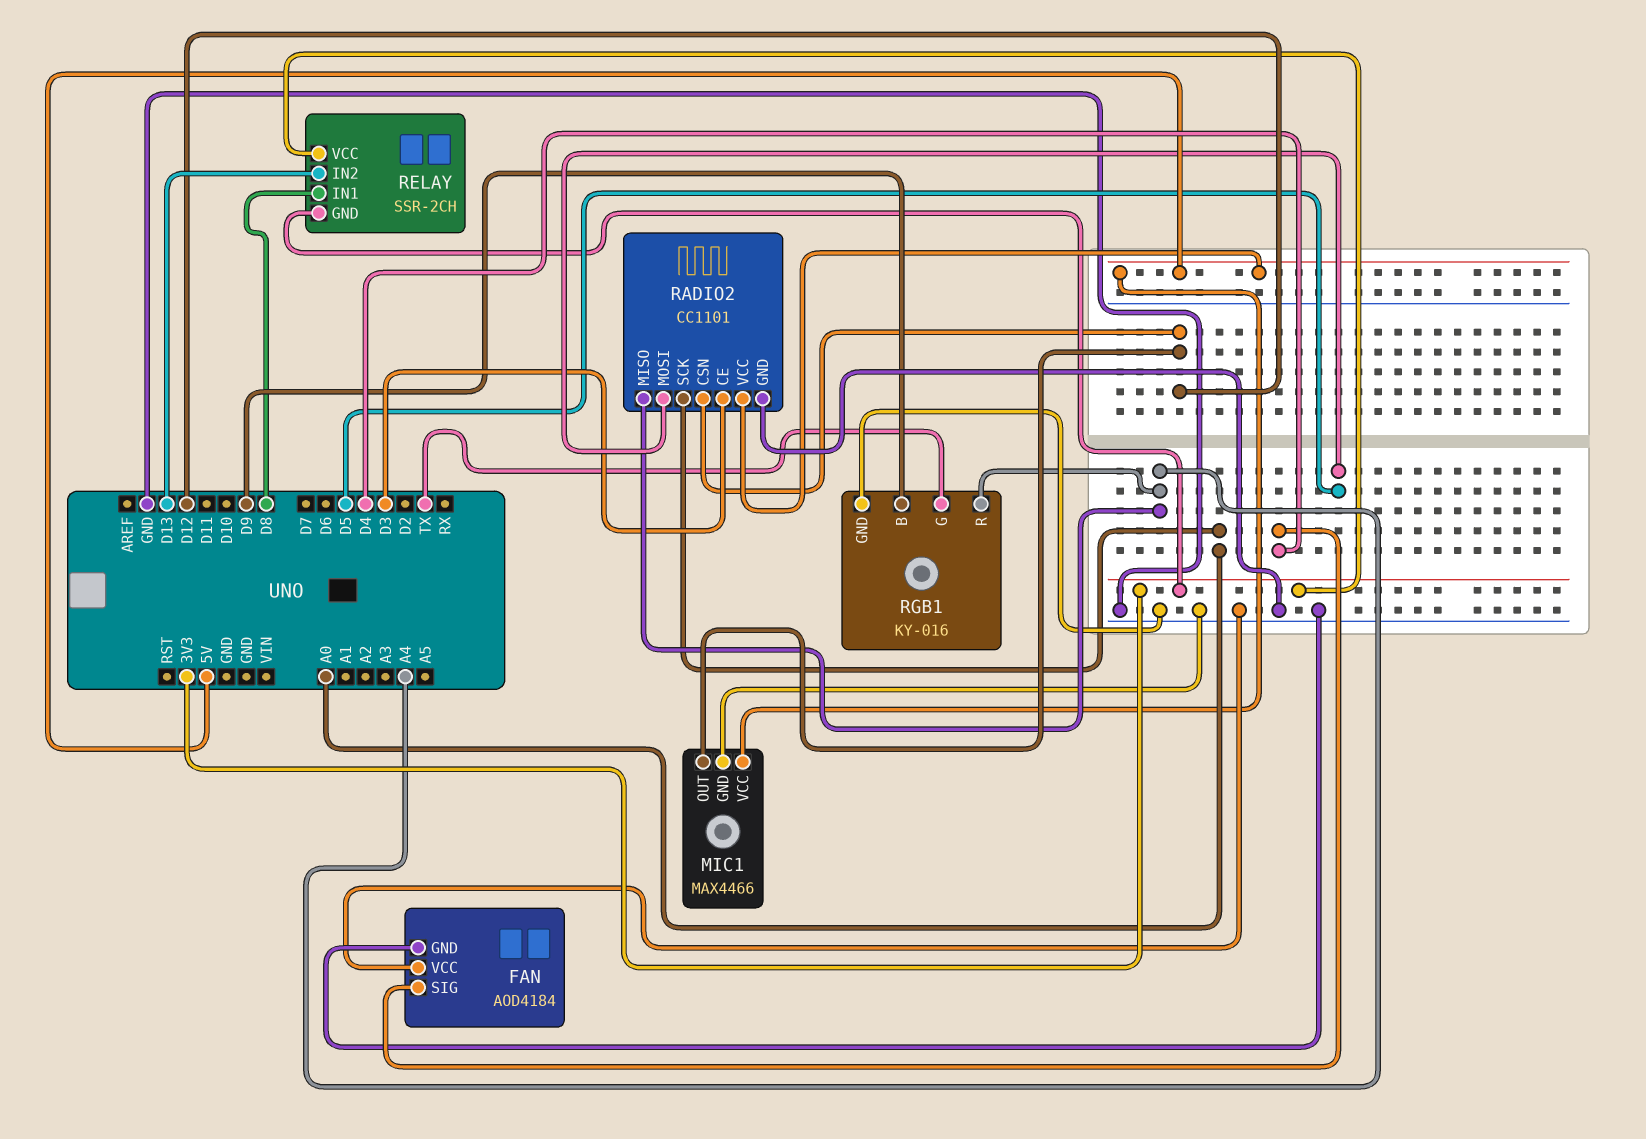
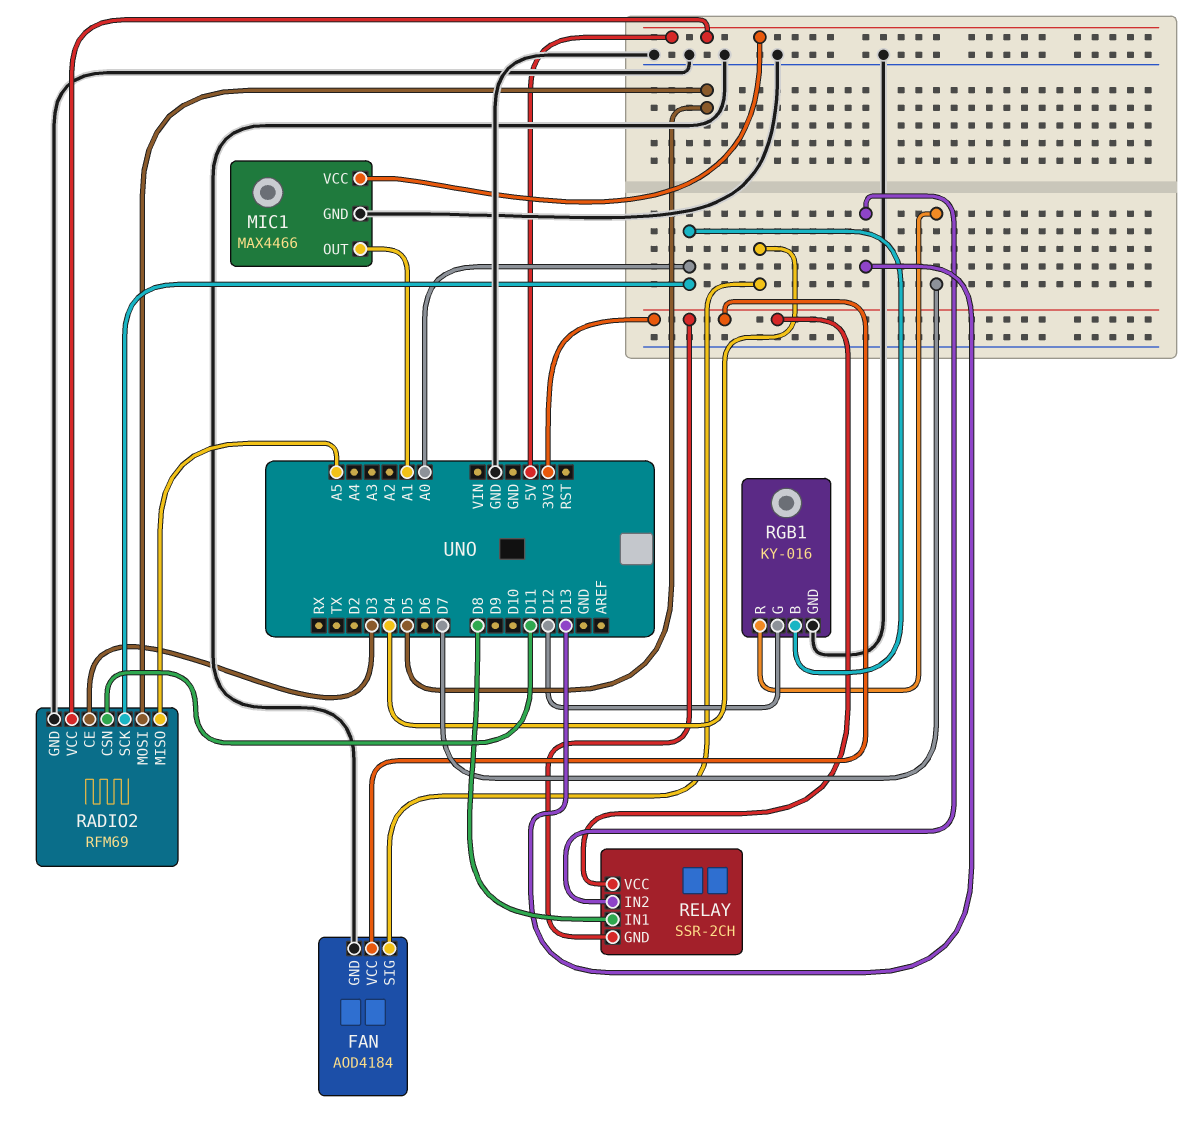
FAN pin VCC: GND -> 3V3
MIC1 pin OUT: D12 -> A1
RADIO2: CC1101 -> RFM69
RADIO2 pin CSN: D12 -> D11
RADIO2 pin MISO: A4 -> A5
RGB1 pin B: D9 -> A0
RGB1 pin G: TX -> D12
RGB1 pin R: A4 -> D7

